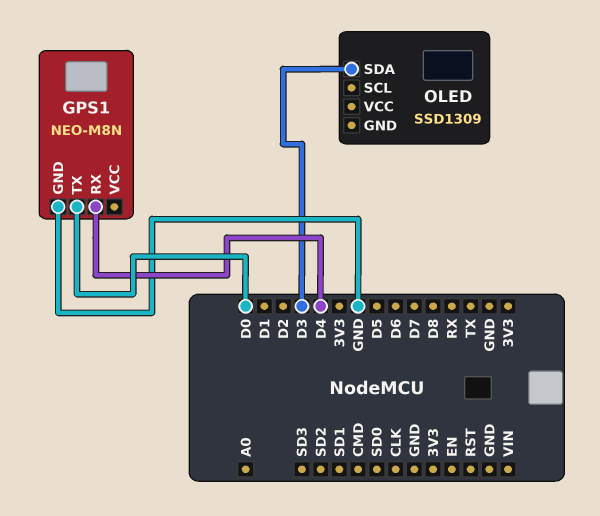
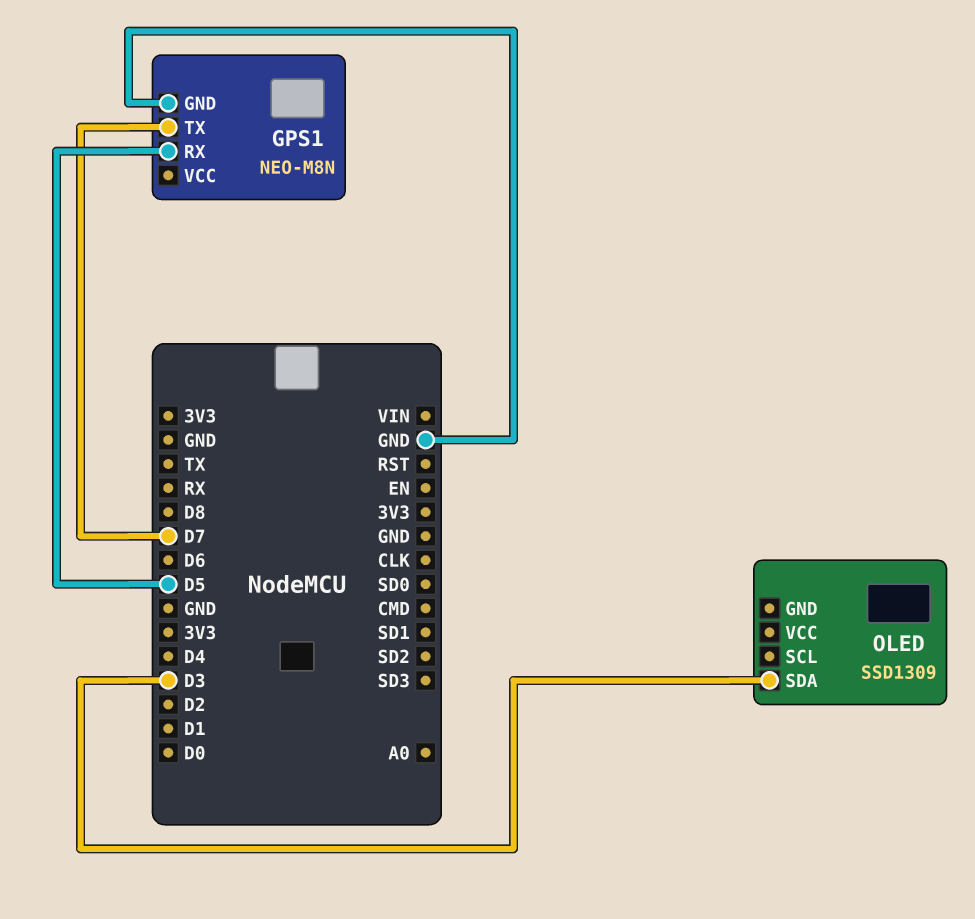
GPS1 pin RX: D4 -> D5
GPS1 pin TX: D0 -> D7

